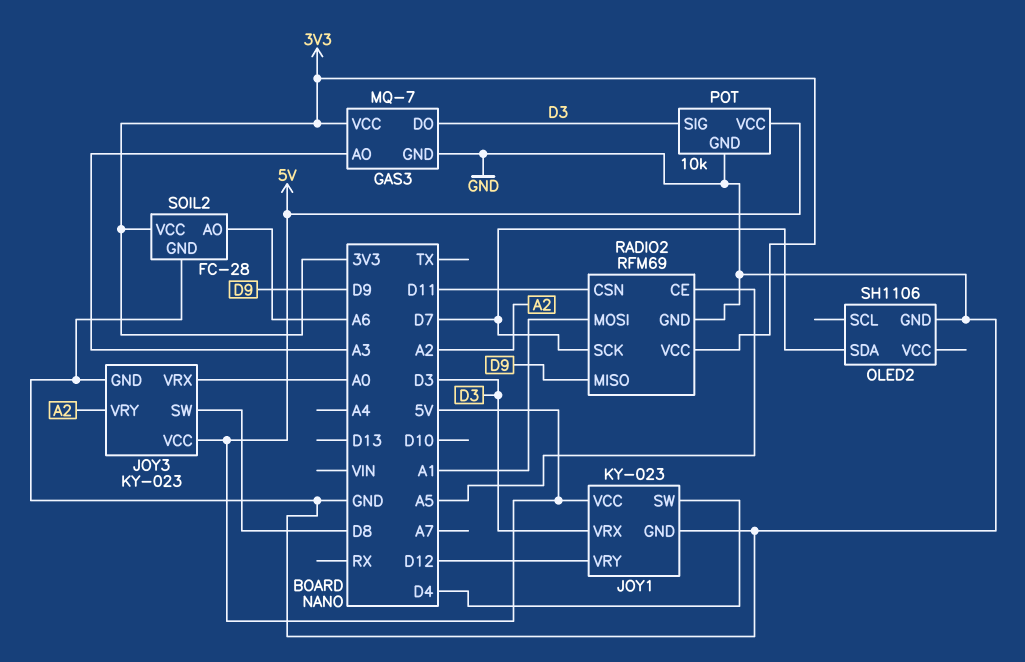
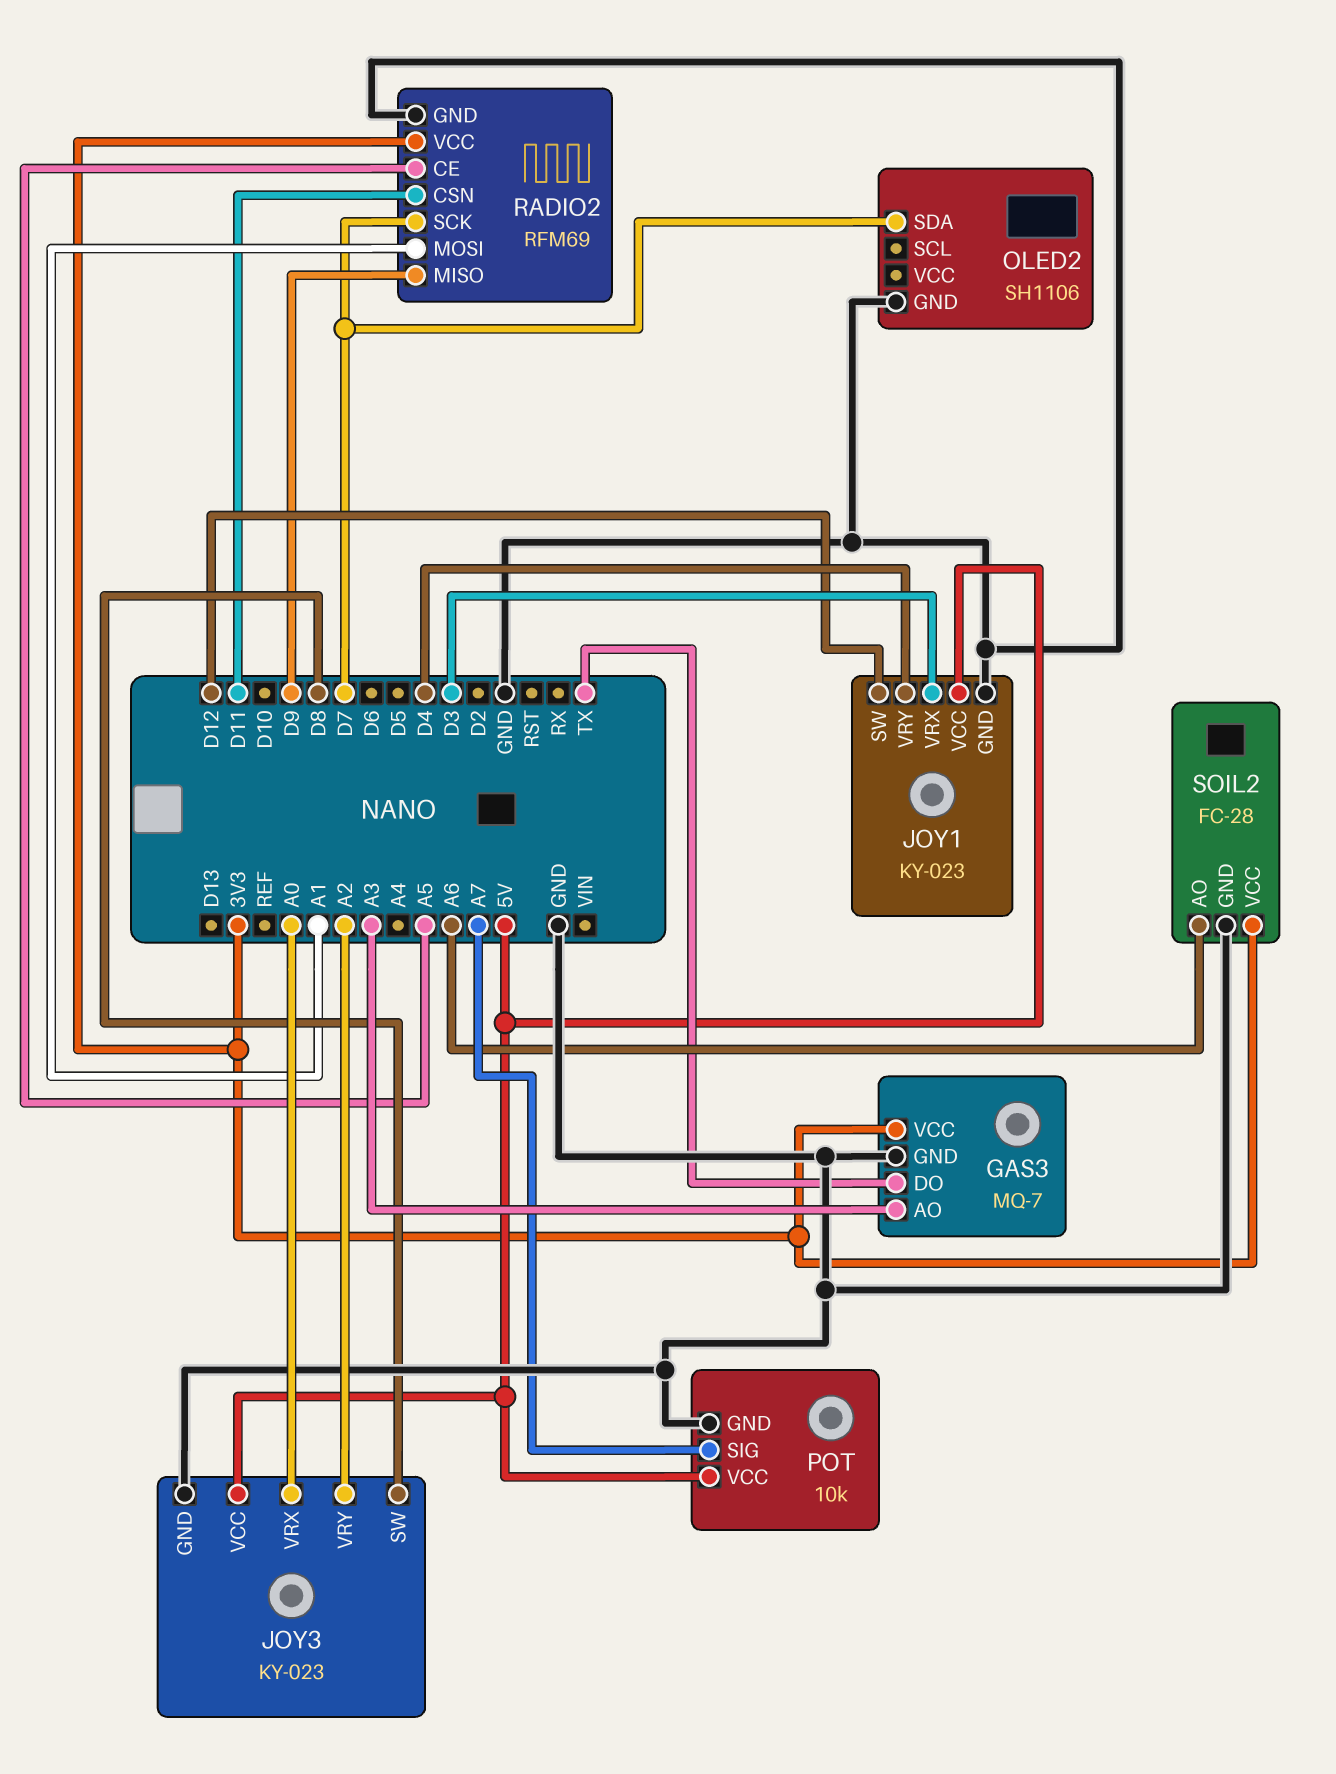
GAS3 pin DO: D3 -> TX
JOY1 pin SW: D4 -> D12
JOY1 pin VRY: D12 -> D4
POT pin SIG: D3 -> A7

